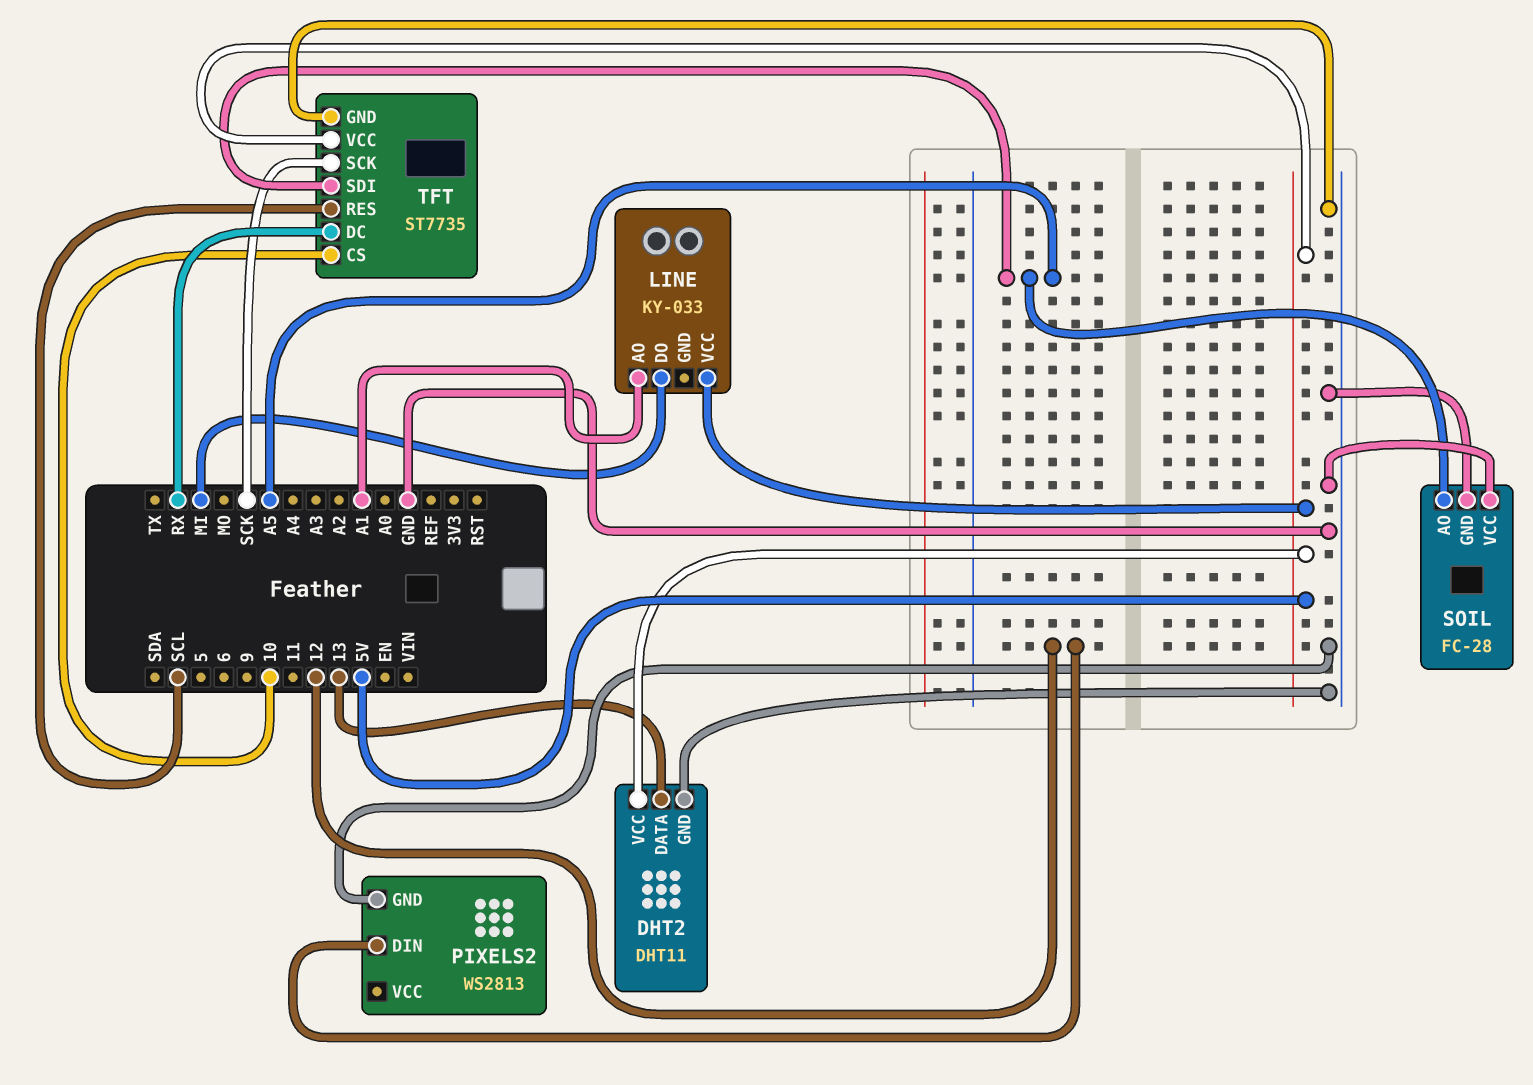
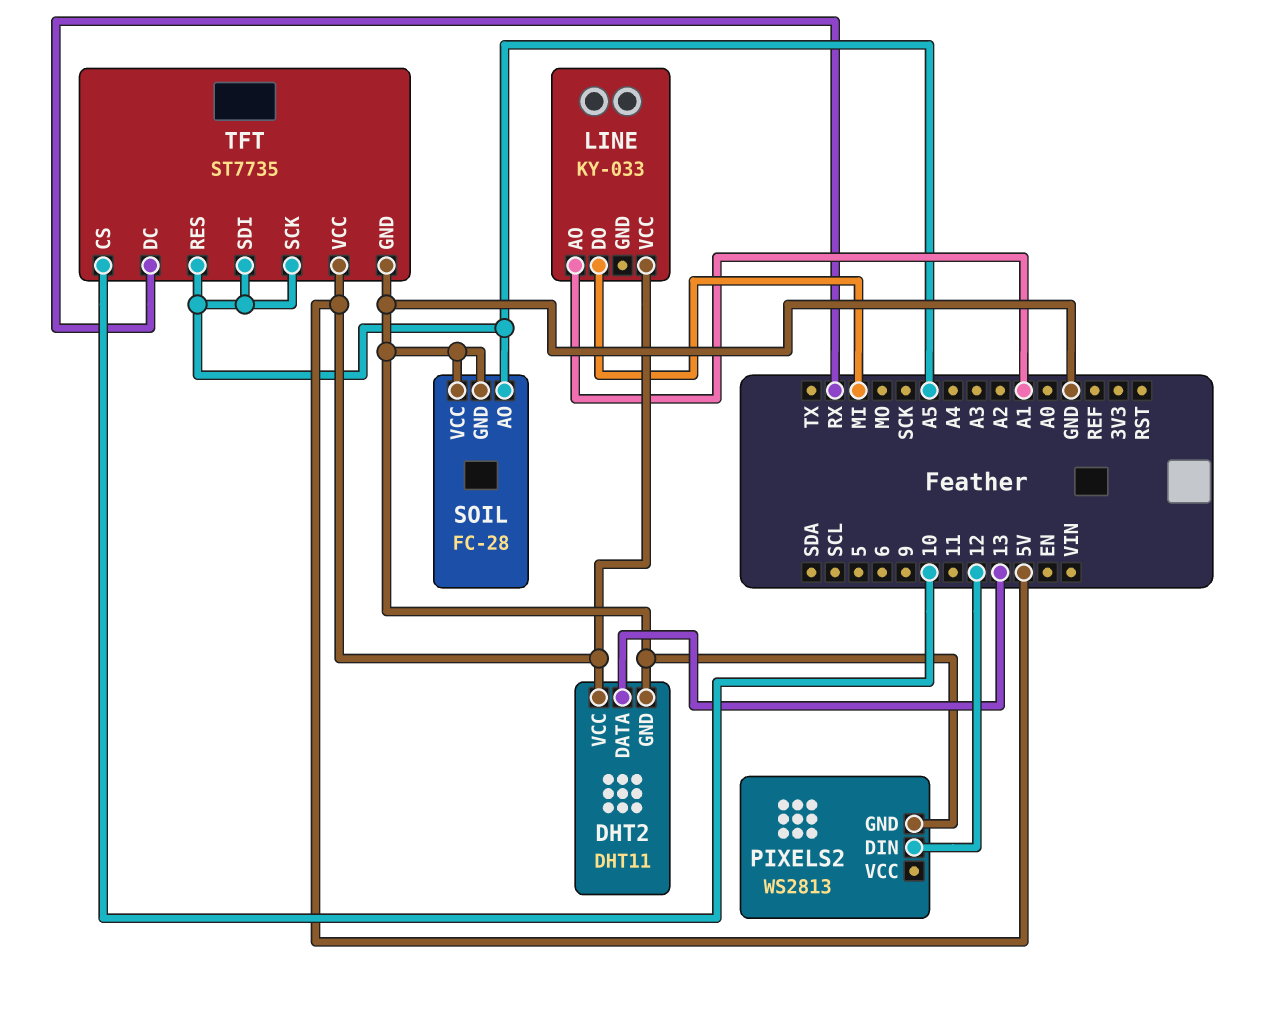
TFT pin RES: SCL -> A5
TFT pin SCK: SCK -> A5

